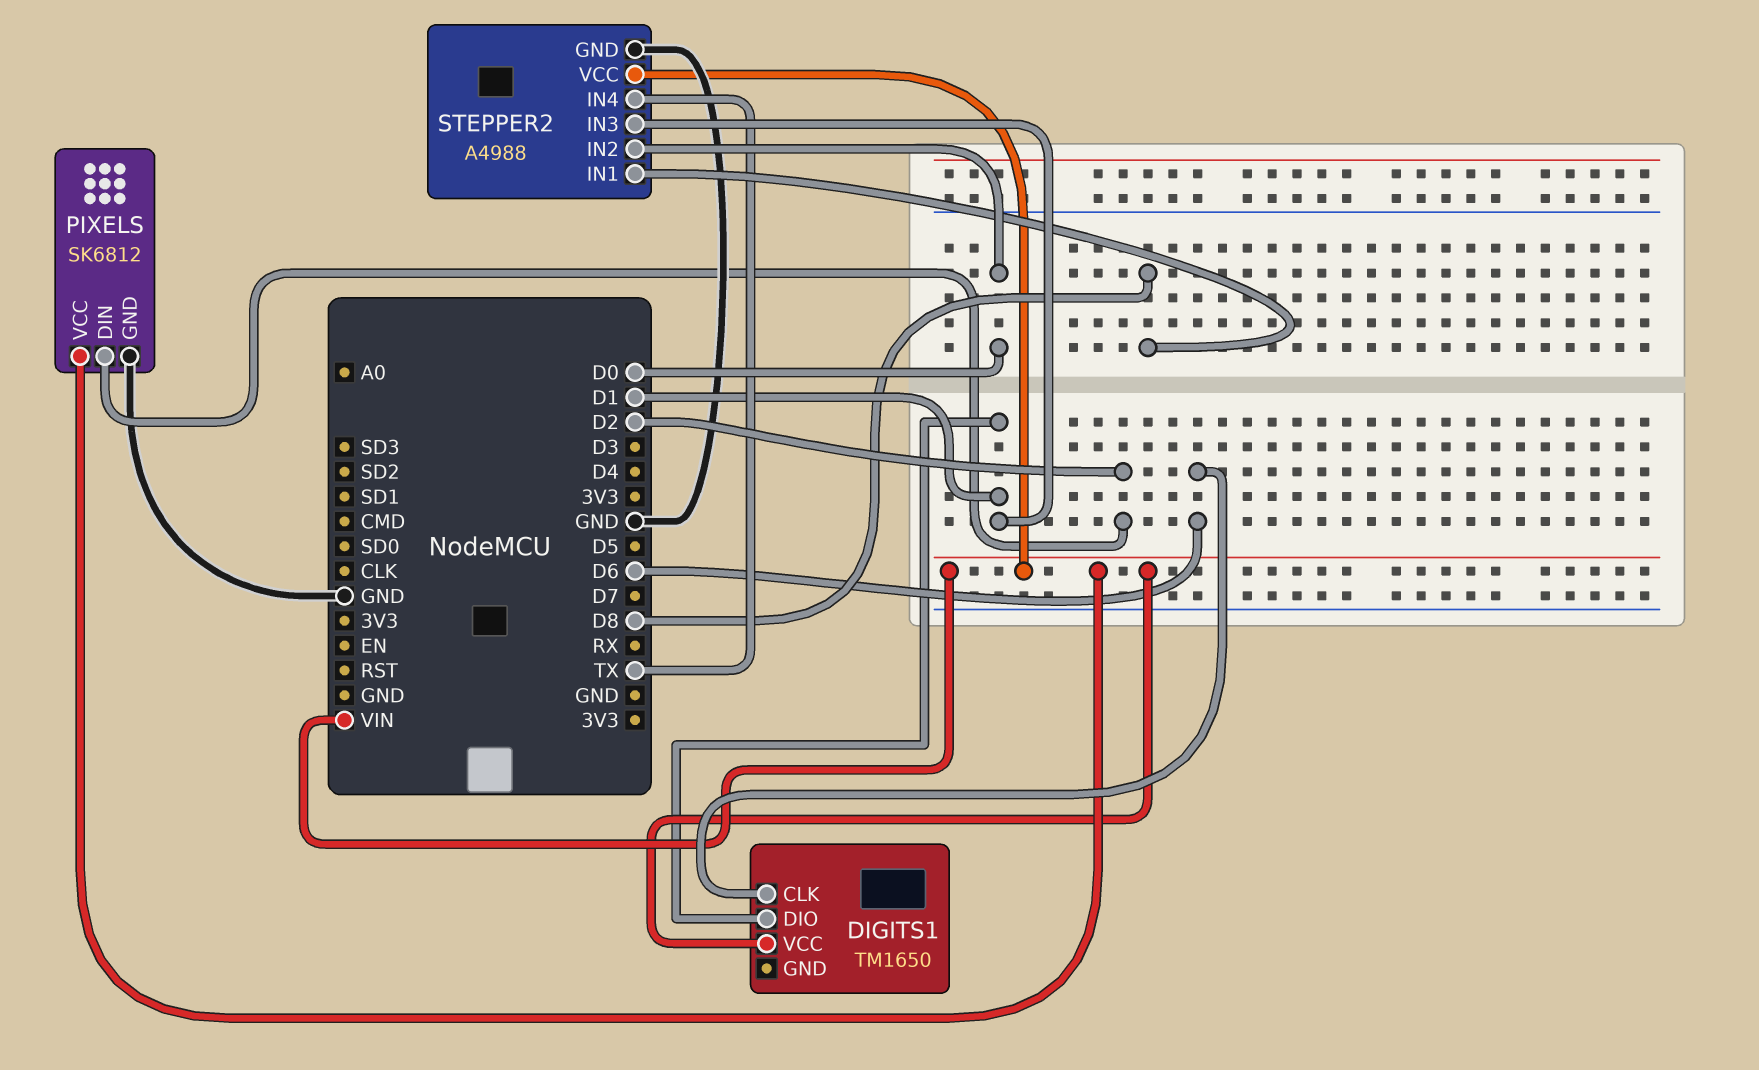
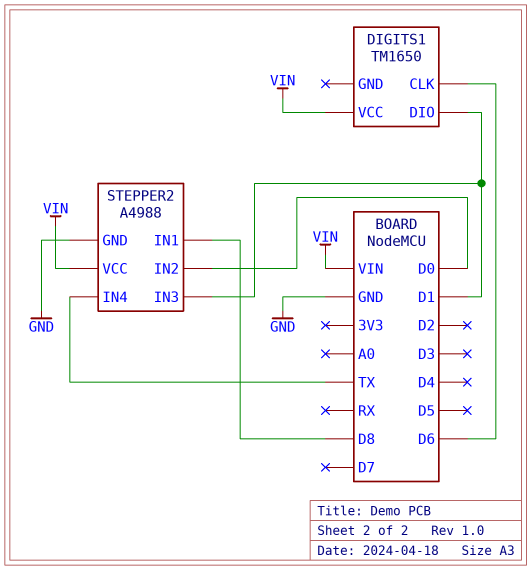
PIXELS: SK6812 -> none
PIXELS pin DIN: D2 -> none
PIXELS pin GND: GND -> none
PIXELS pin VCC: VIN -> none

